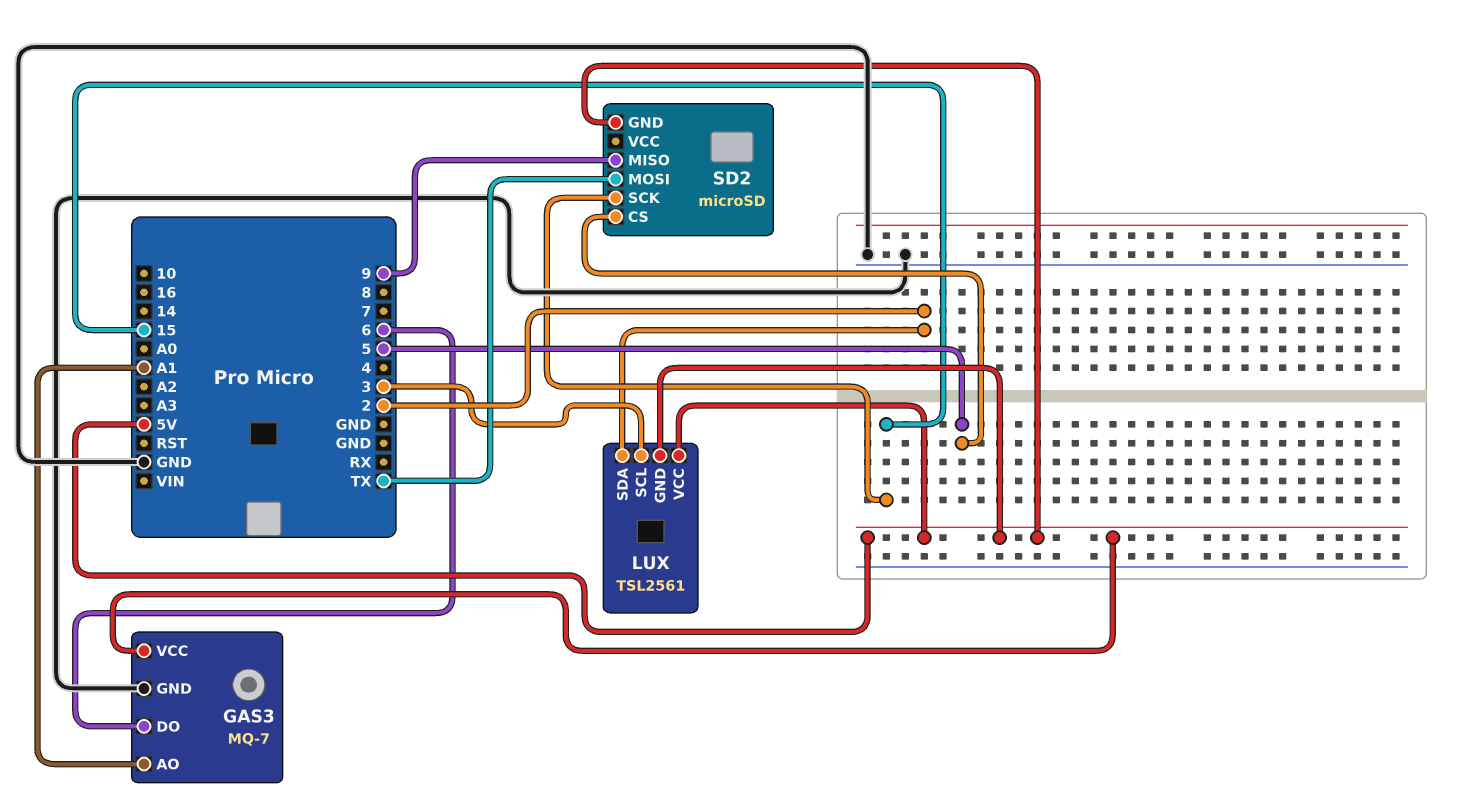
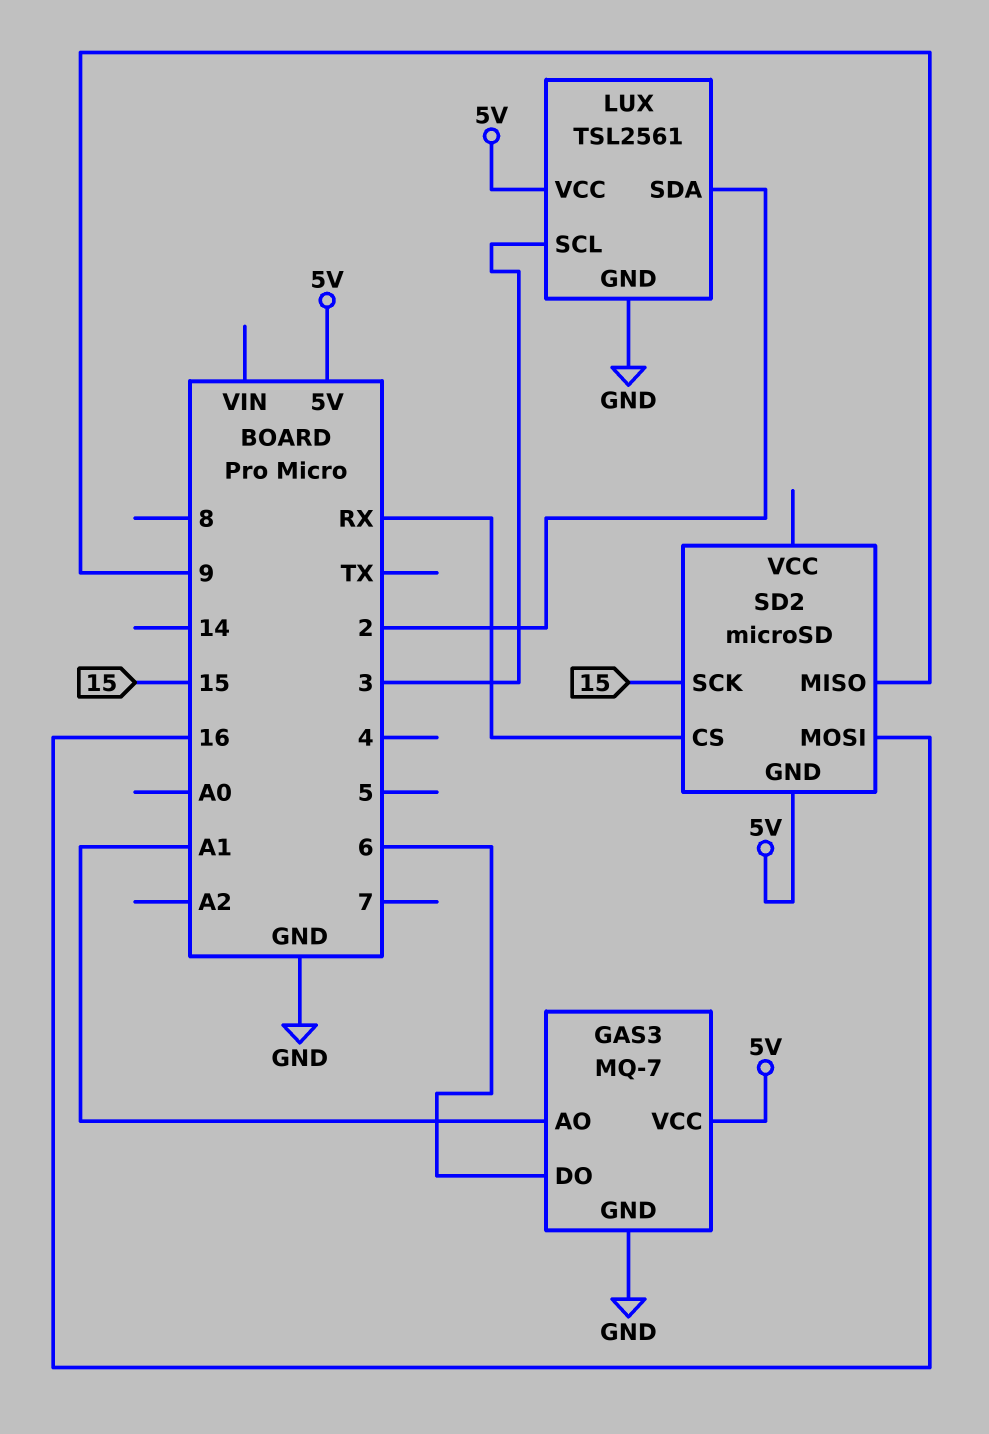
LUX pin GND: 5V -> GND
SD2 pin CS: 5 -> RX
SD2 pin MOSI: TX -> 16

